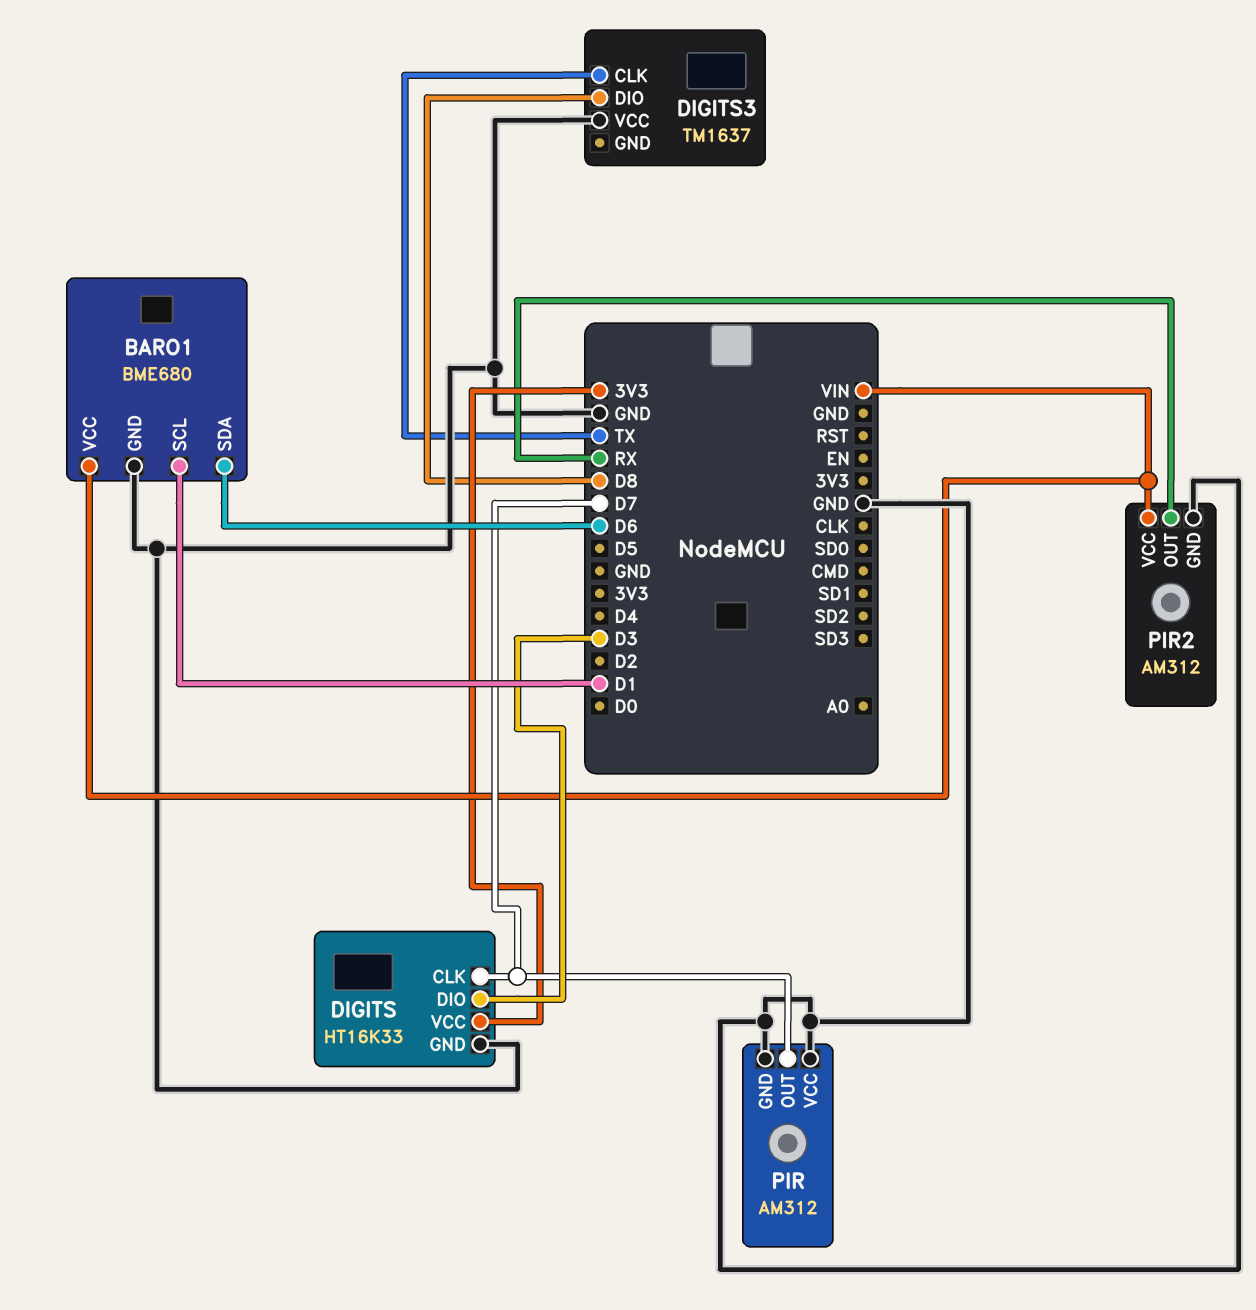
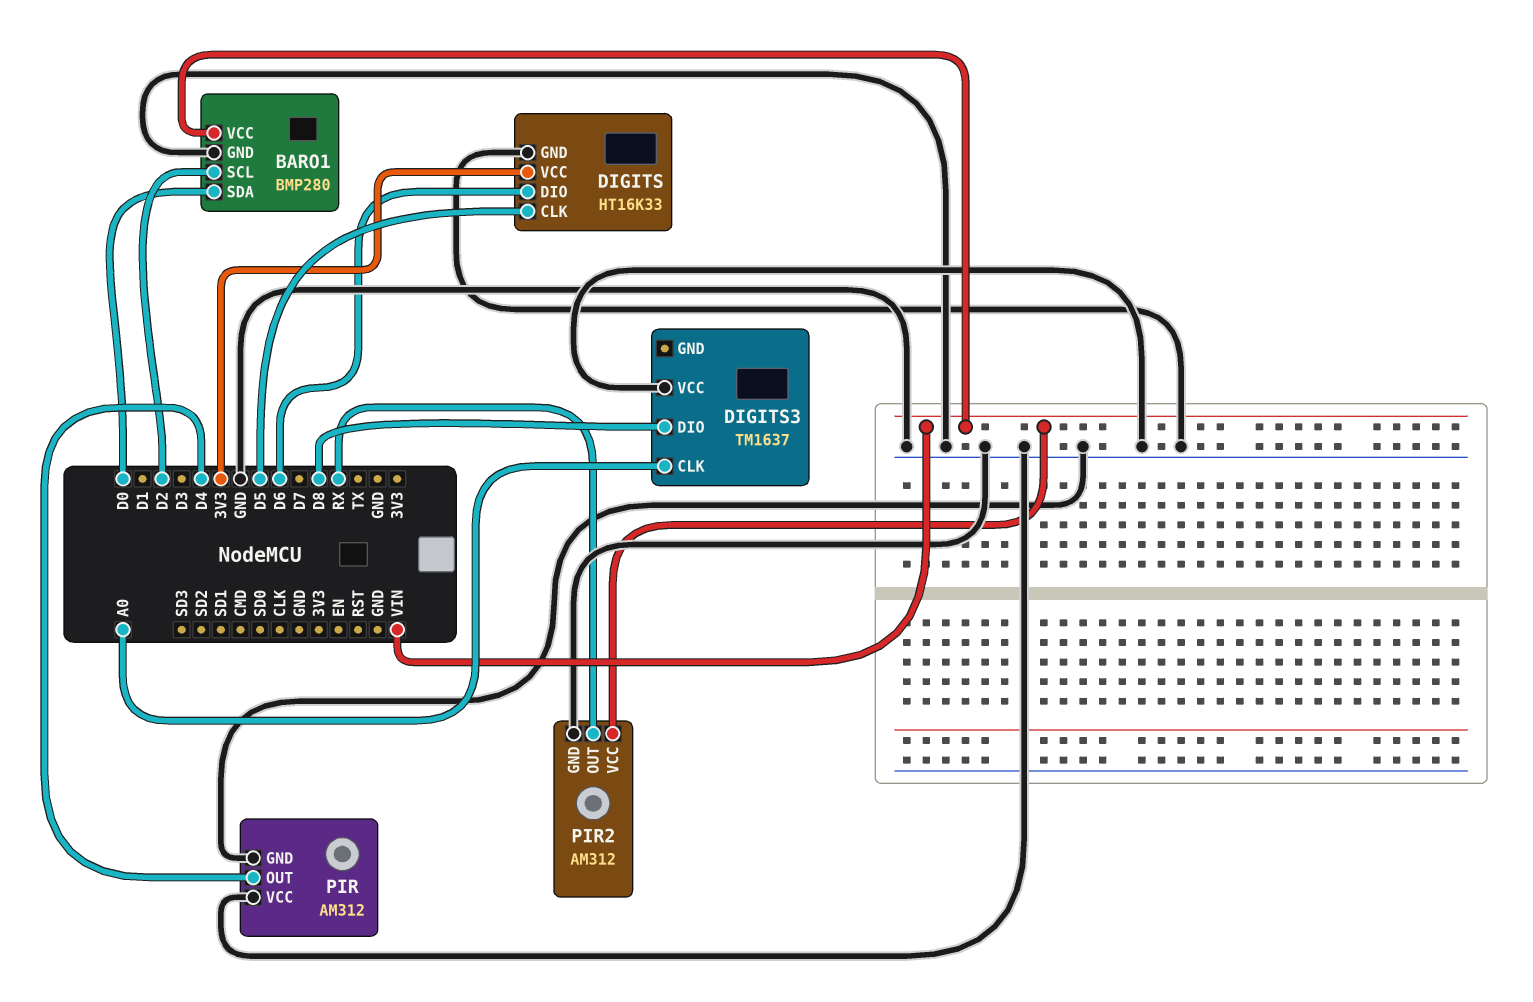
BARO1: BME680 -> BMP280
BARO1 pin SCL: D1 -> D2
BARO1 pin SDA: D6 -> D0
DIGITS pin CLK: D7 -> D5
DIGITS pin DIO: D3 -> D6
DIGITS3 pin CLK: TX -> A0
PIR pin OUT: D7 -> D4

